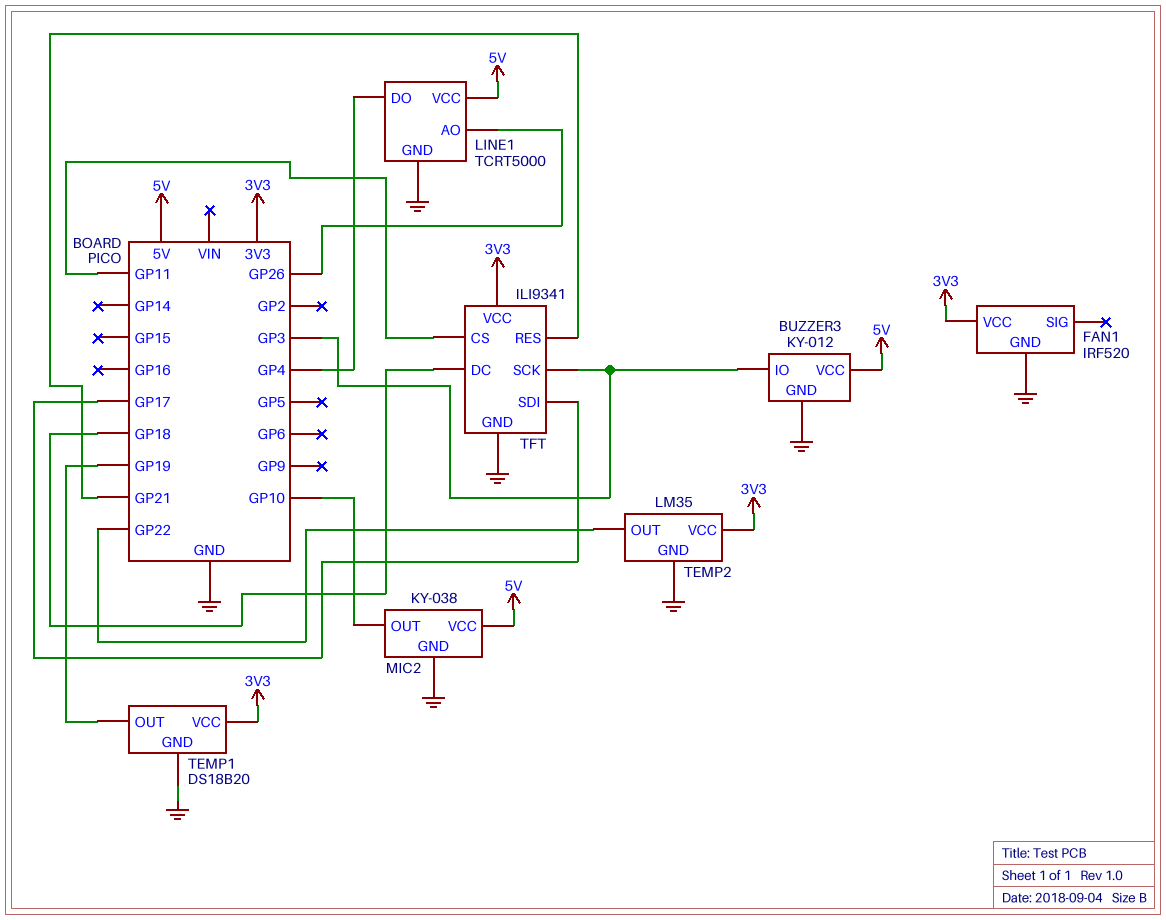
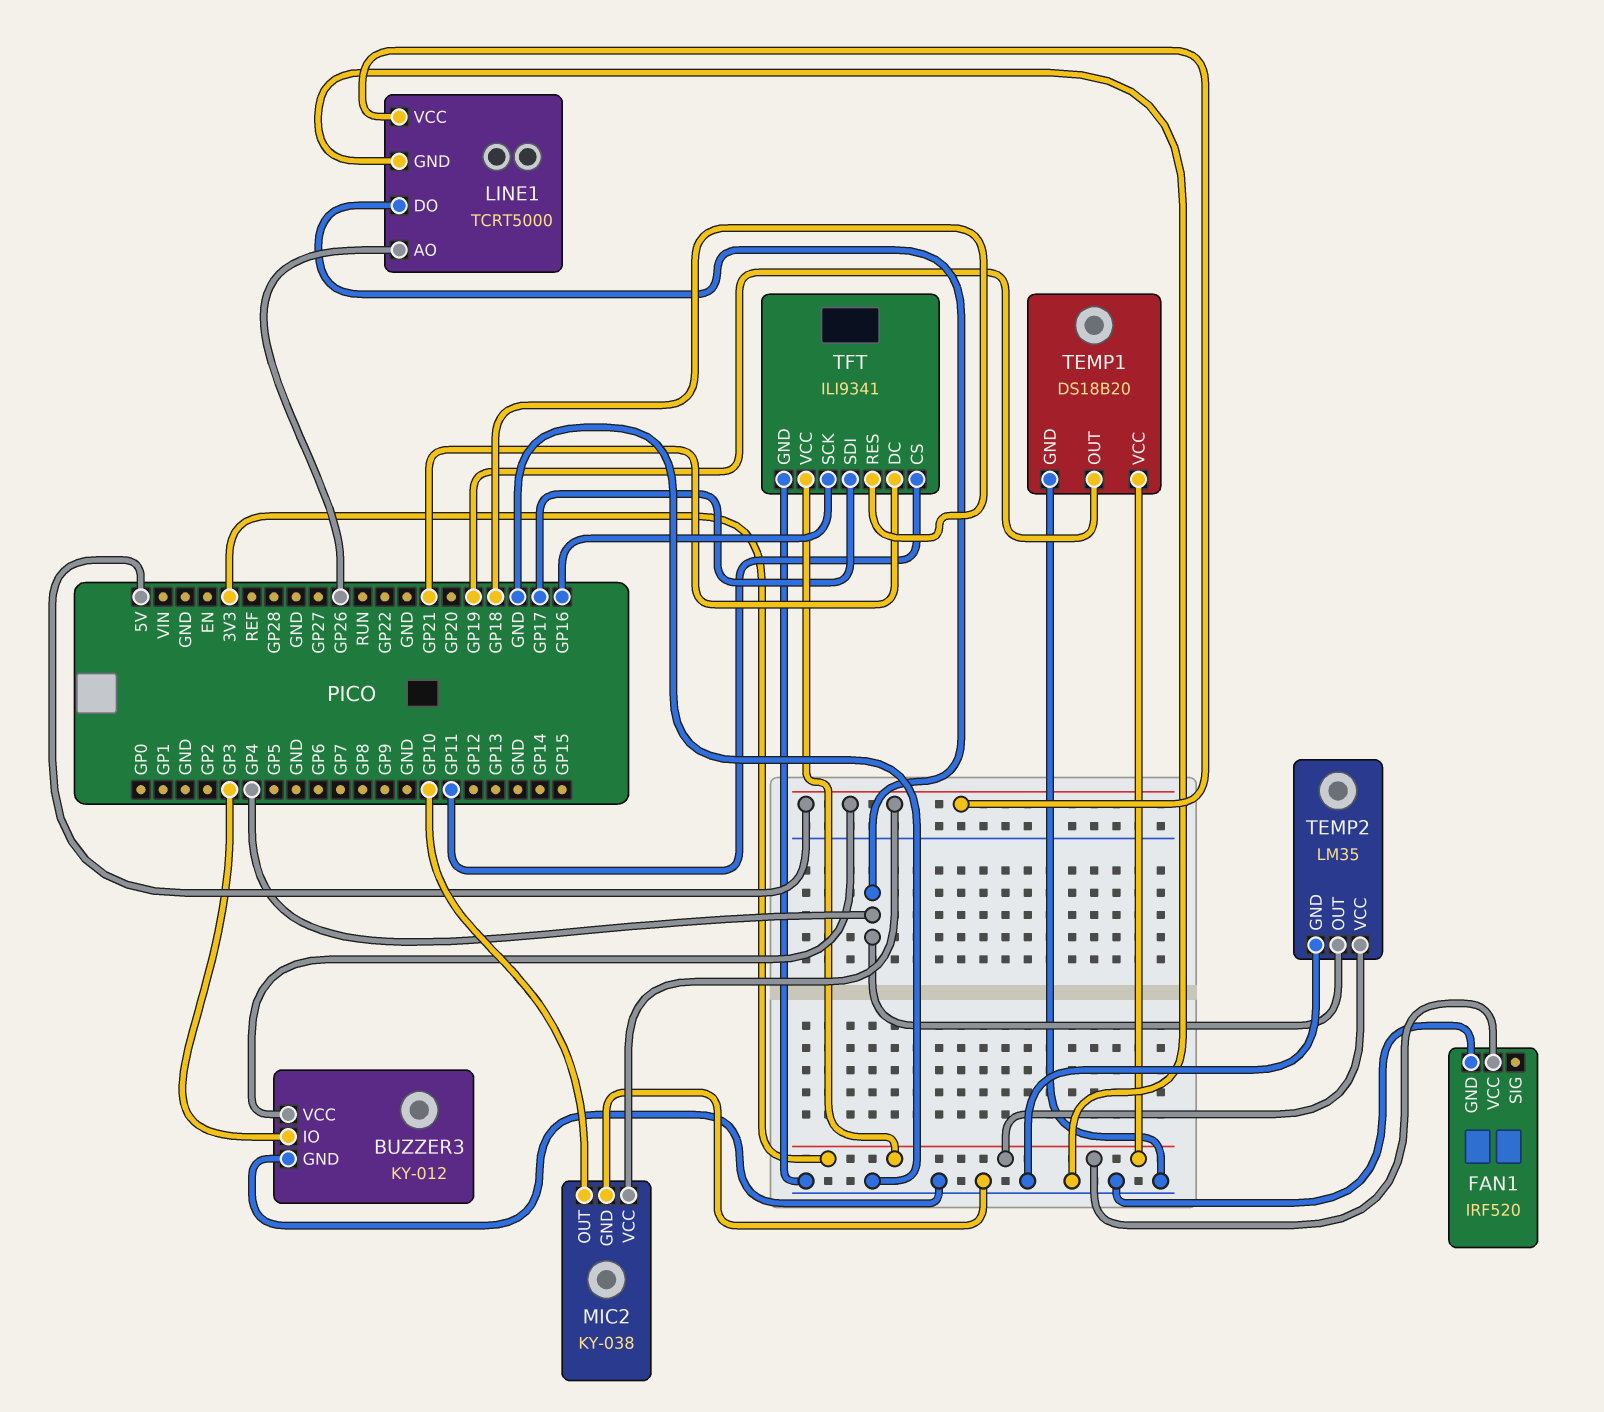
TEMP2 pin OUT: GP22 -> GP4
TFT pin DC: GP18 -> GP21
TFT pin RES: GP21 -> GP18
TFT pin SCK: GP3 -> GP16

